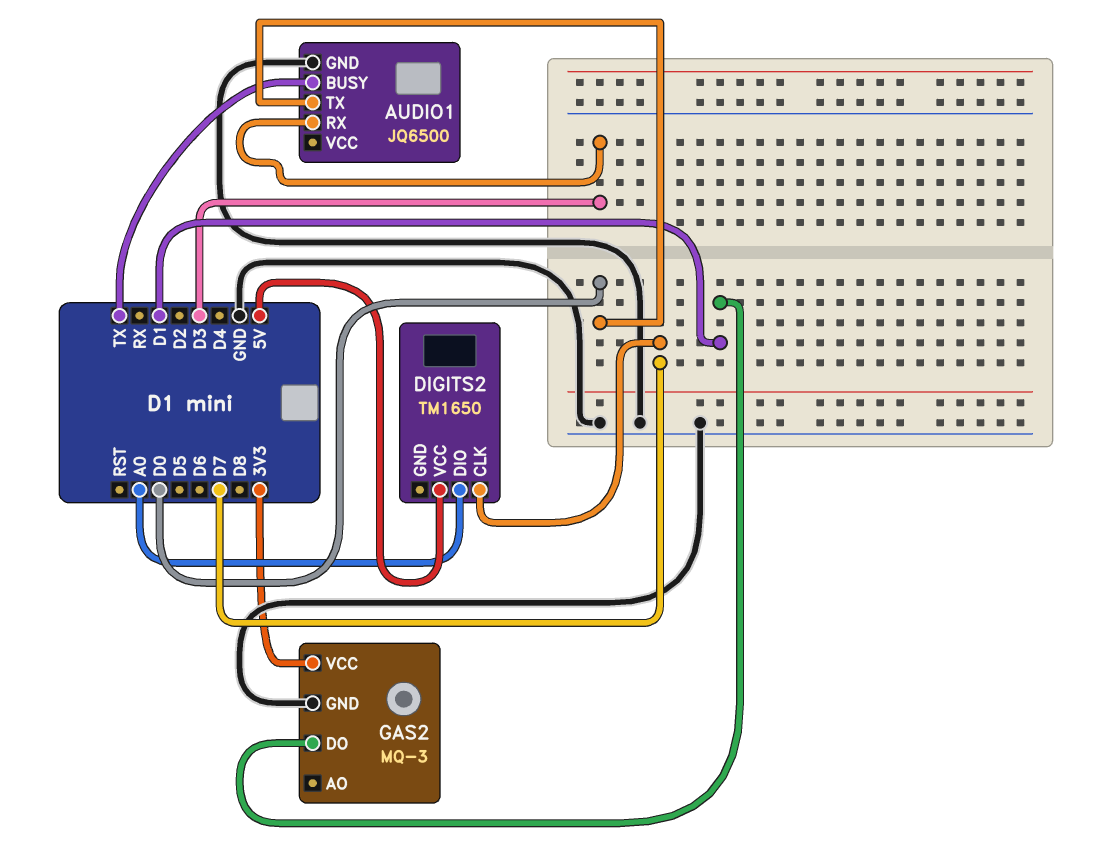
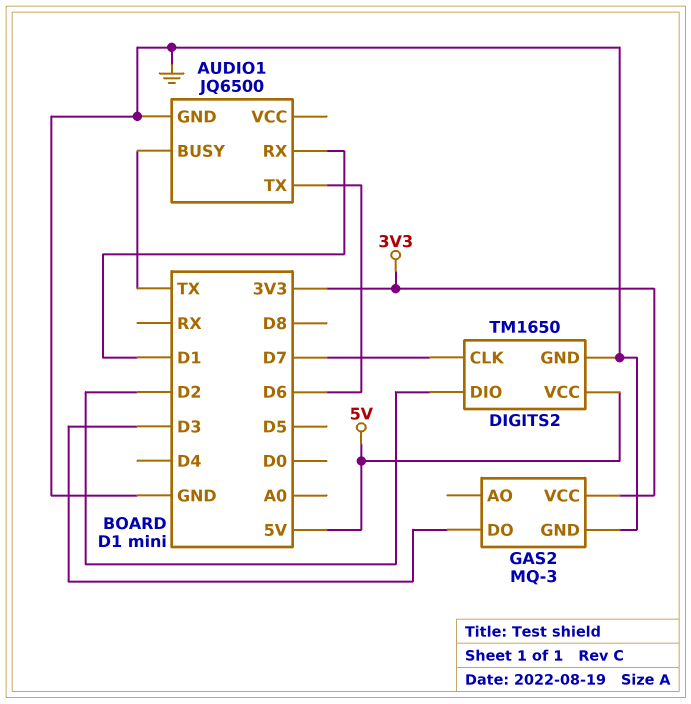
AUDIO1 pin RX: D3 -> D1
AUDIO1 pin TX: D0 -> D6
DIGITS2 pin DIO: A0 -> D2
DIGITS2 pin GND: none -> GND
GAS2 pin DO: D1 -> D3

